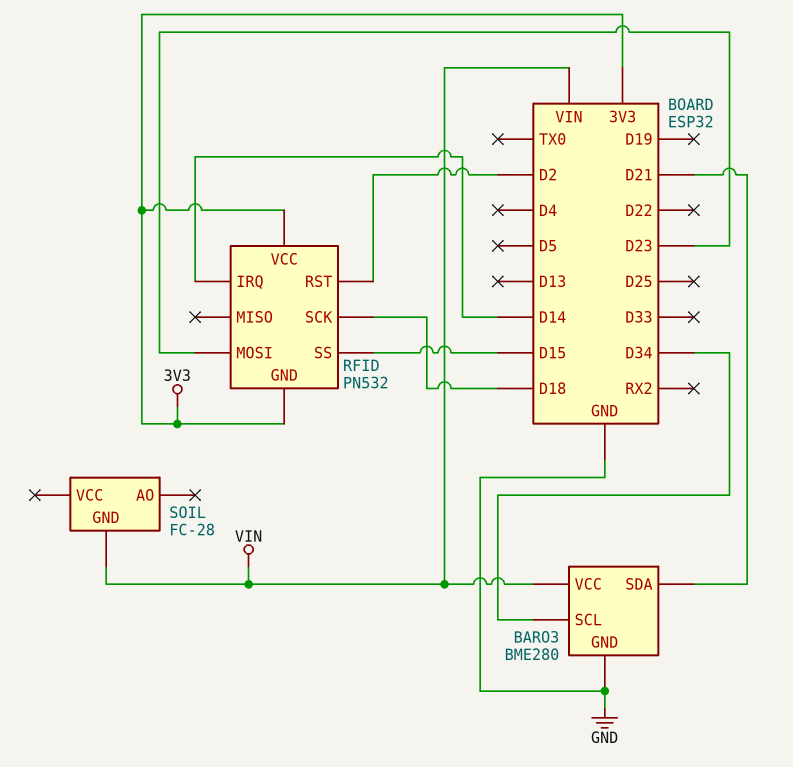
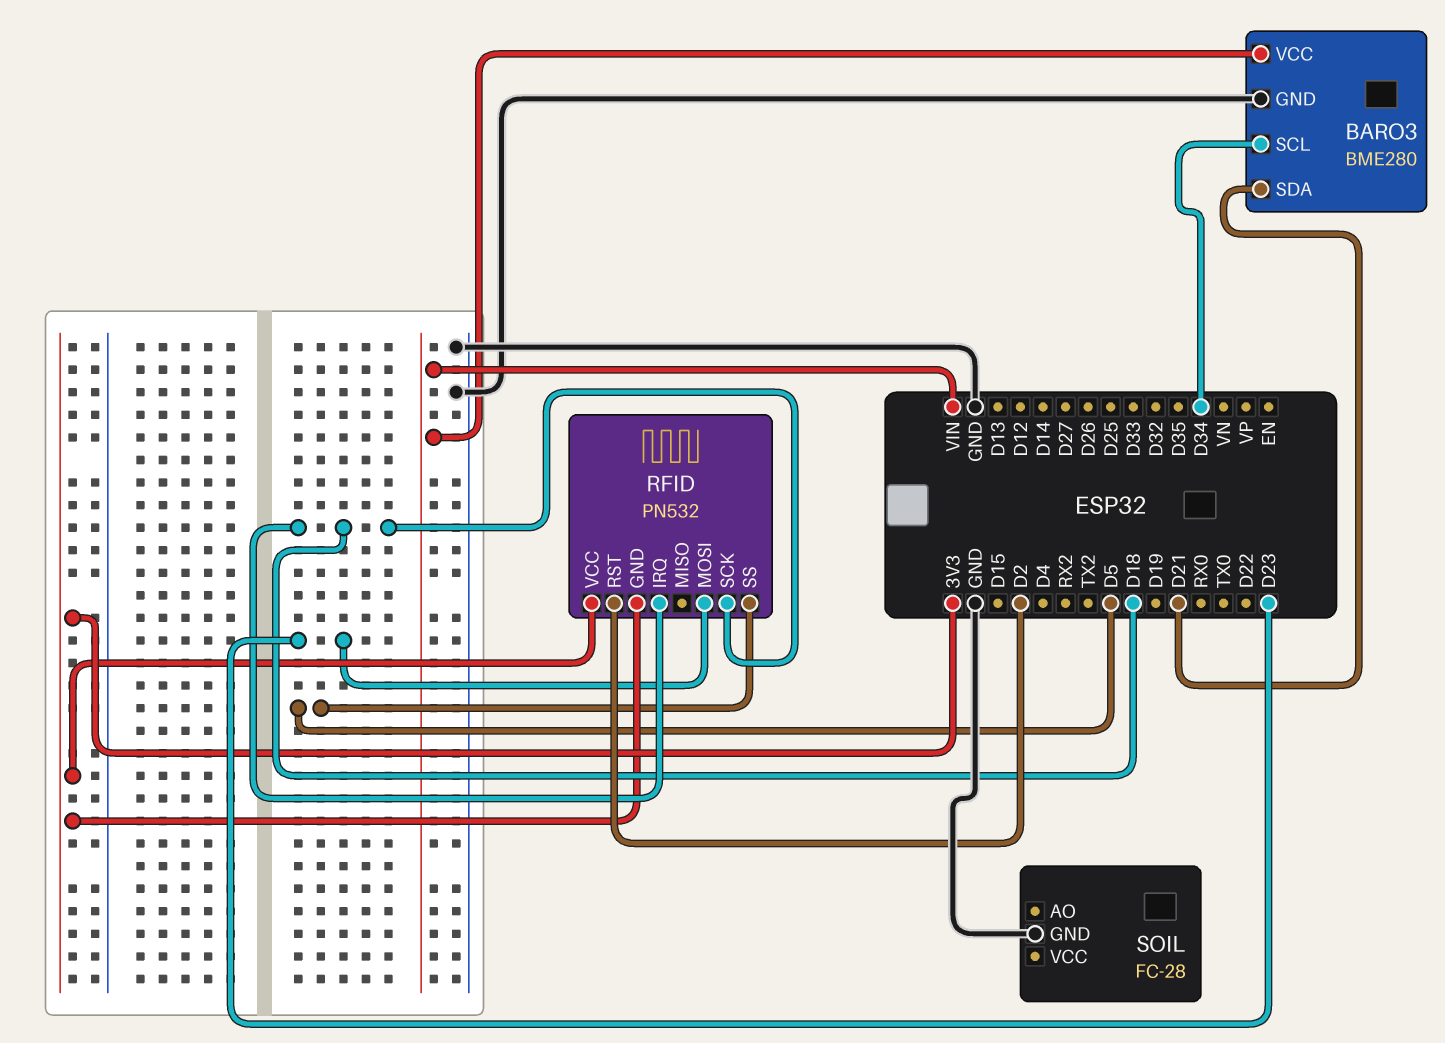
RFID pin IRQ: D14 -> D18
RFID pin SS: D15 -> D5
SOIL pin GND: VIN -> GND

